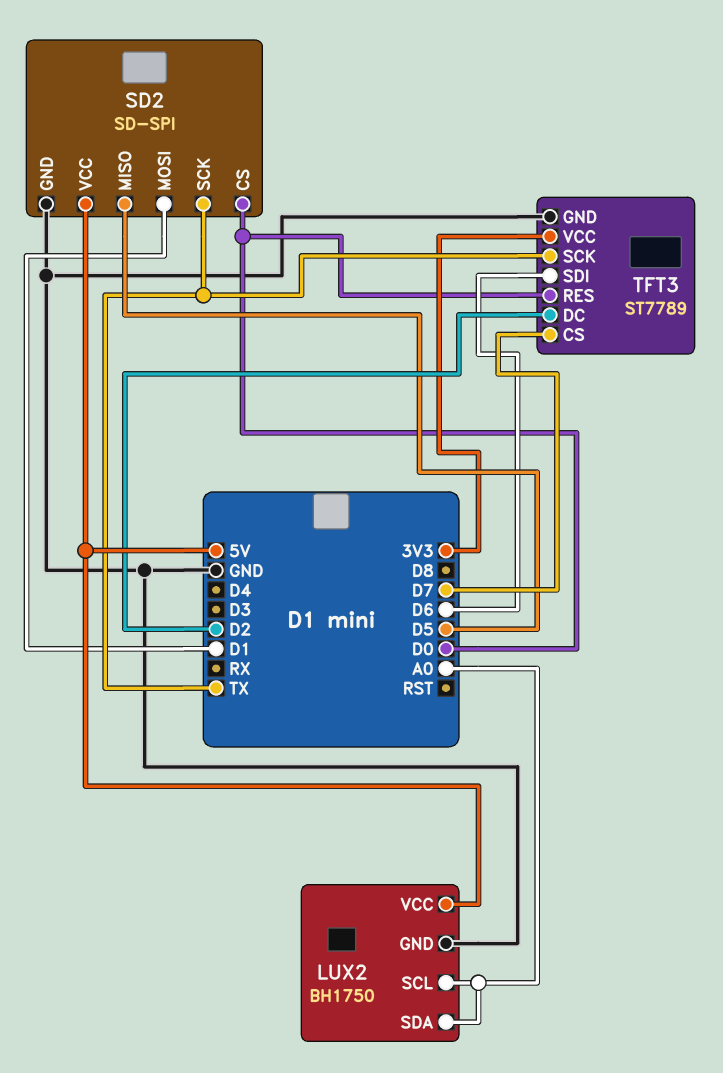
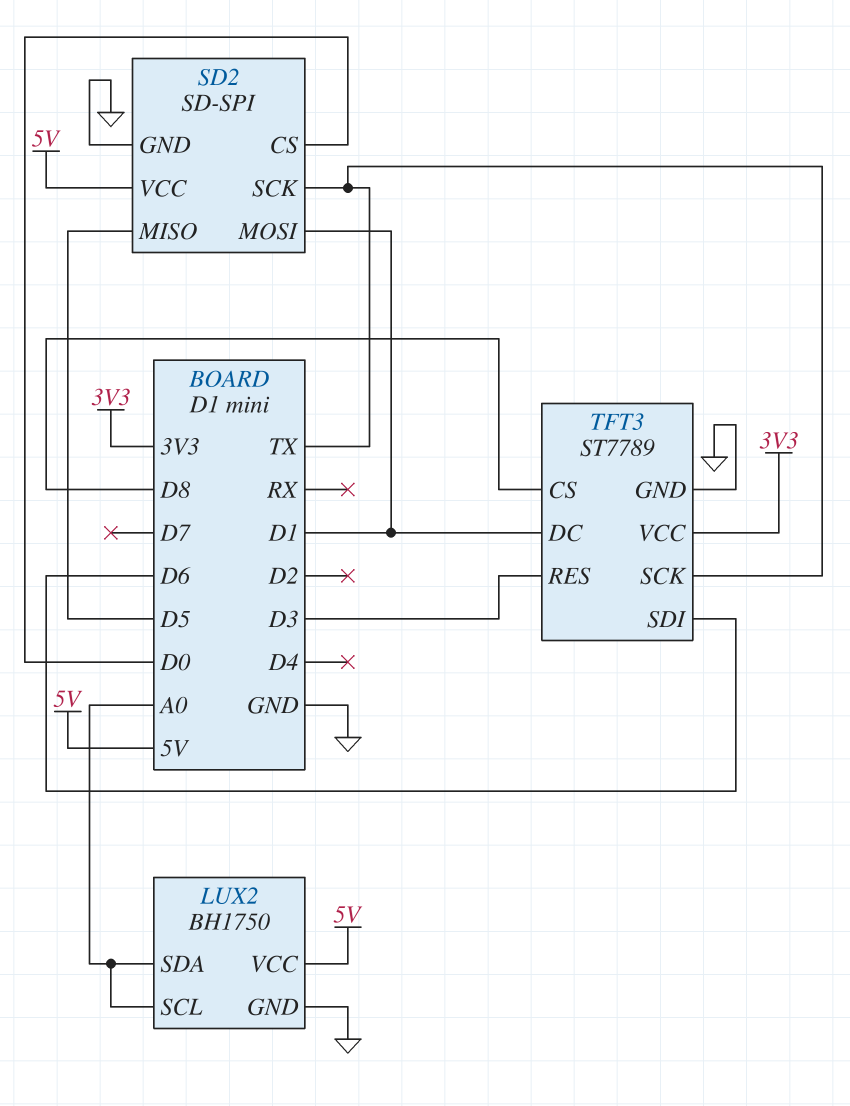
TFT3 pin CS: D7 -> D8
TFT3 pin DC: D2 -> D1
TFT3 pin RES: D0 -> D3

